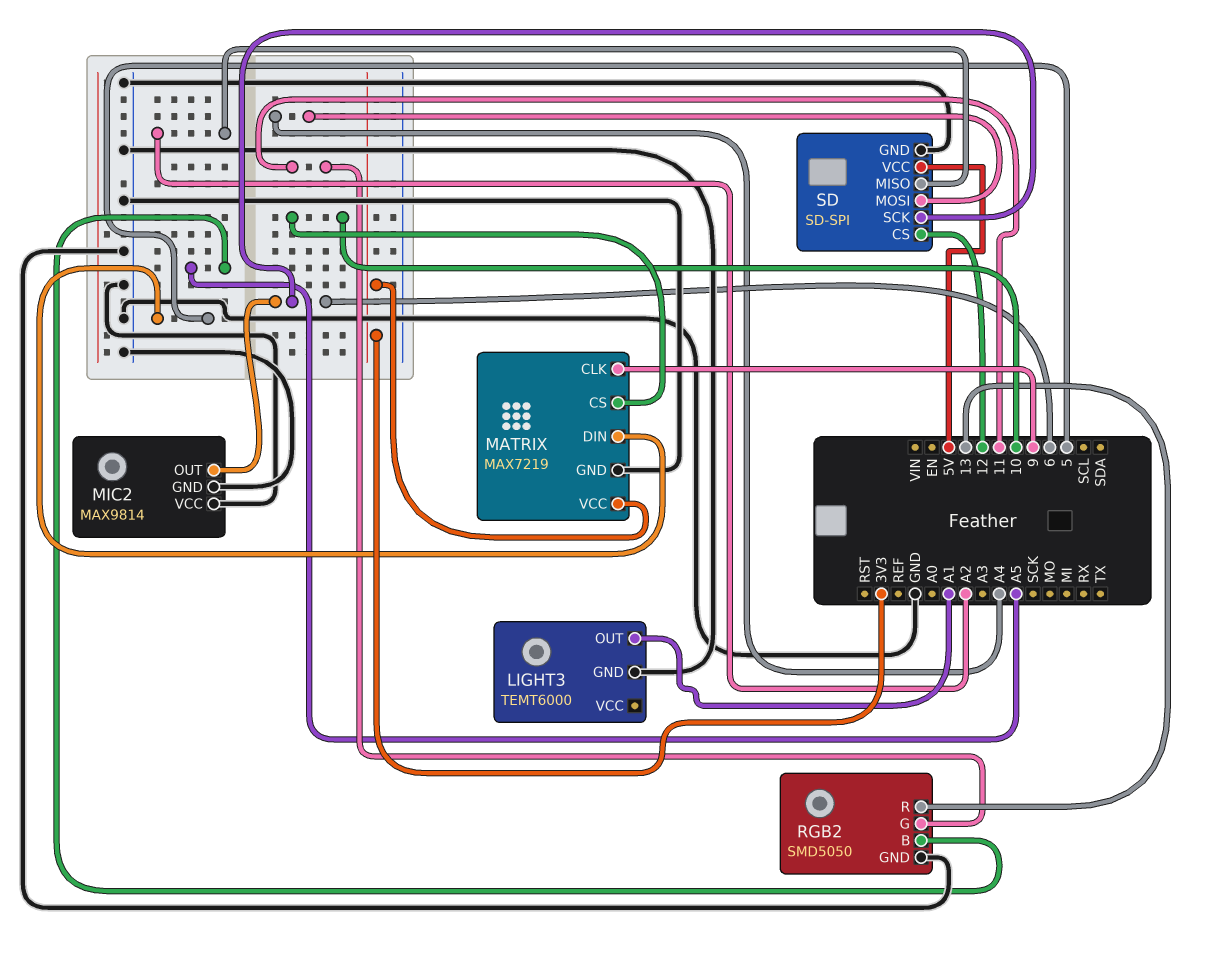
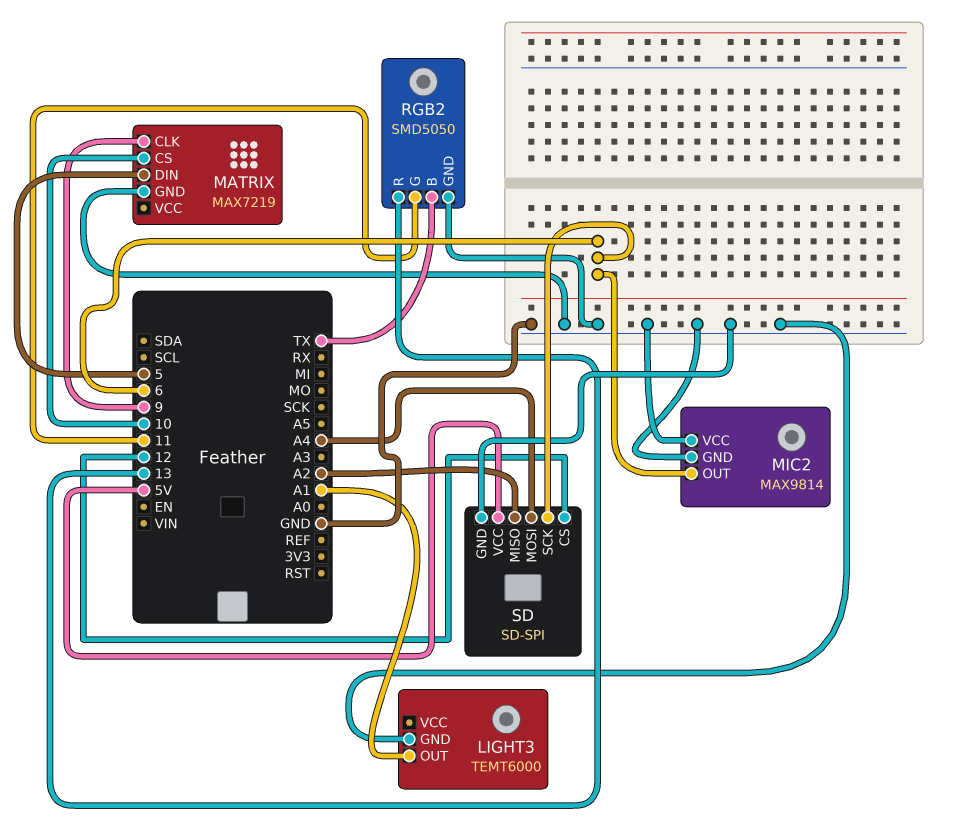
MATRIX pin VCC: 3V3 -> none
RGB2 pin B: A5 -> TX

